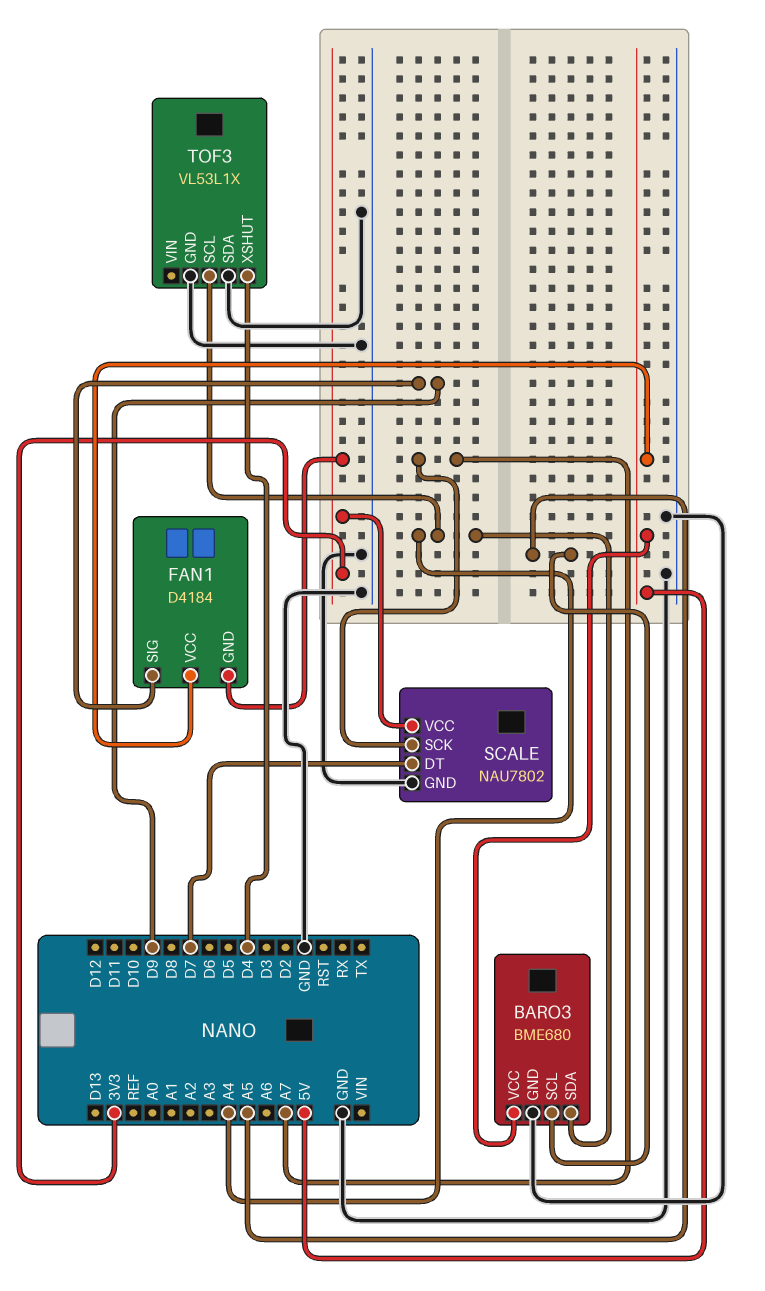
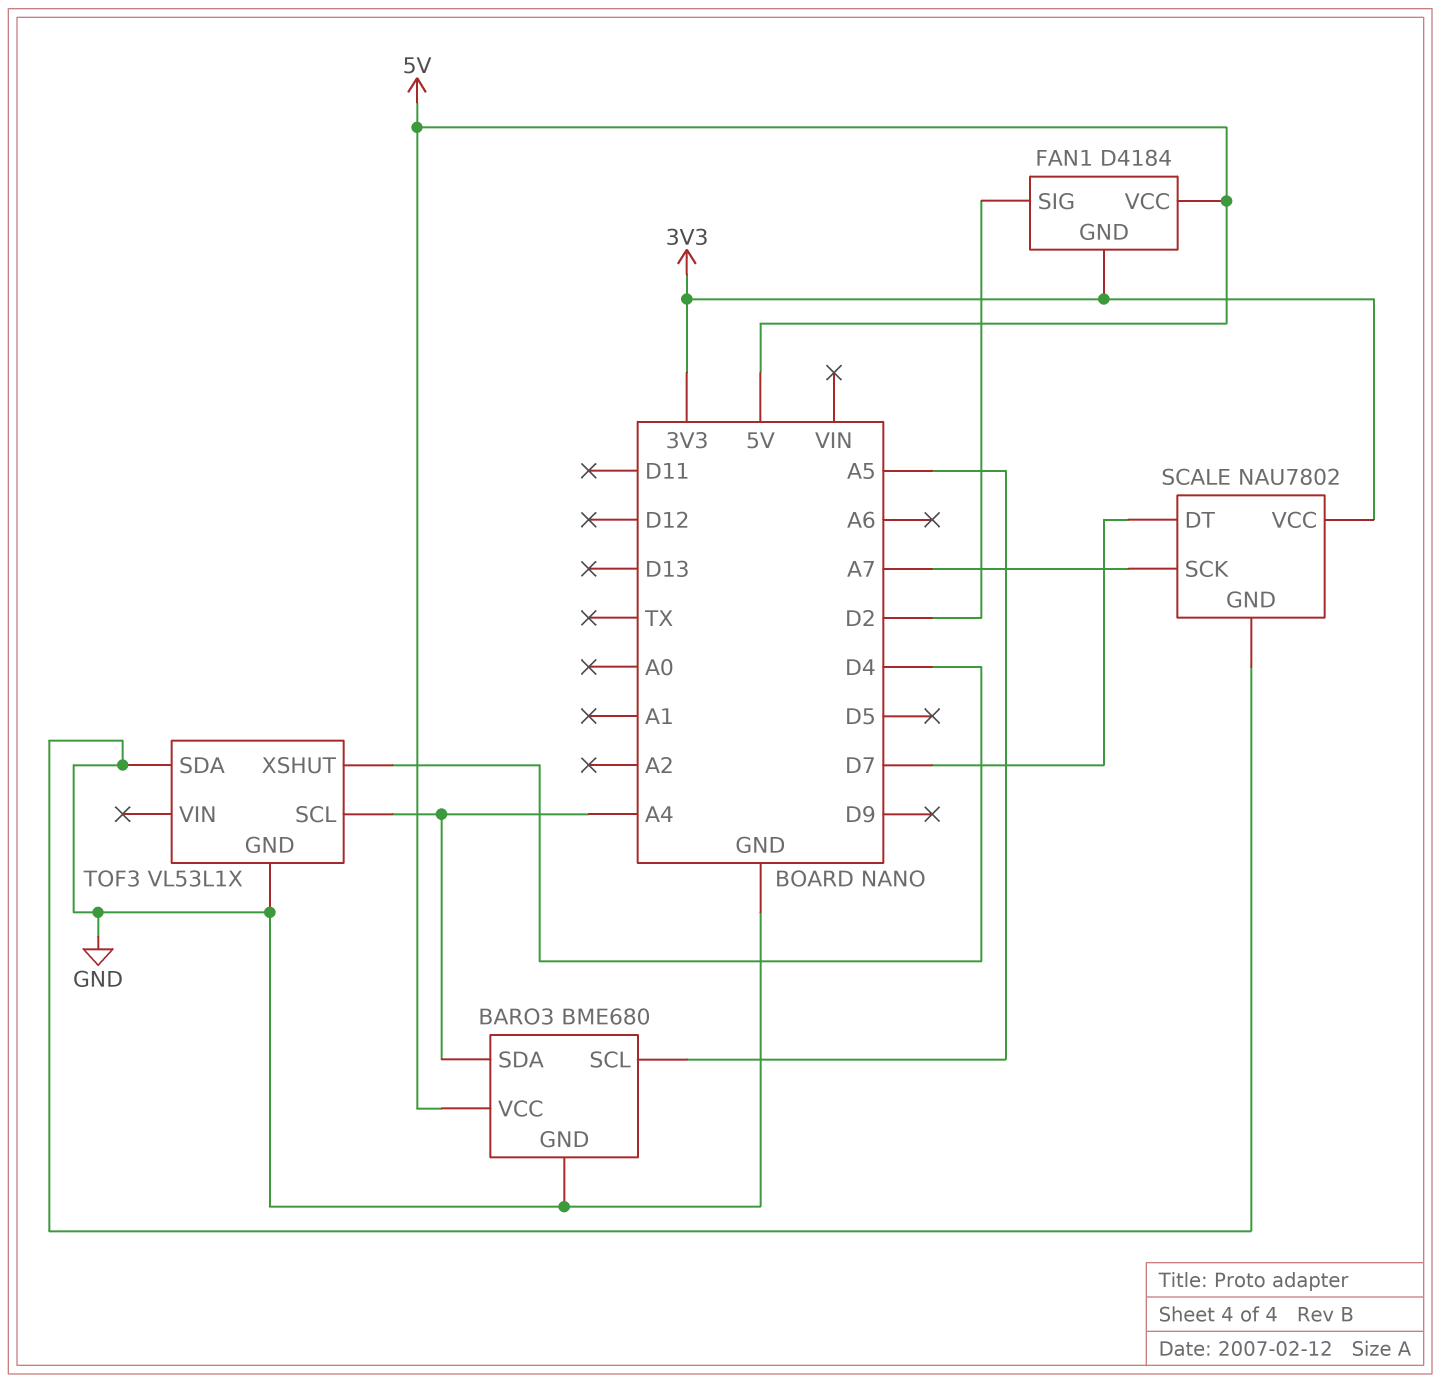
FAN1 pin SIG: D9 -> D2

